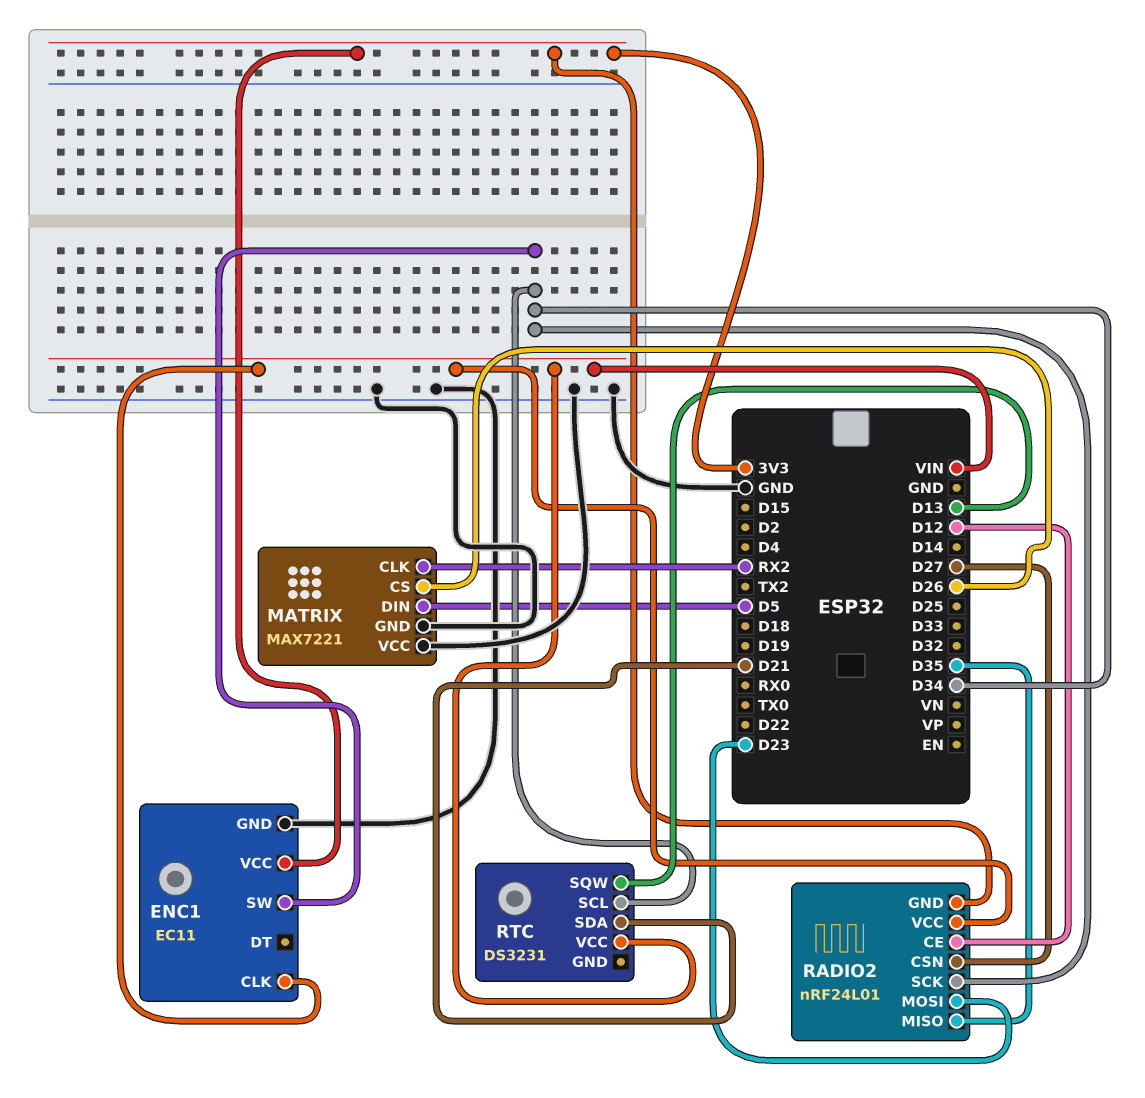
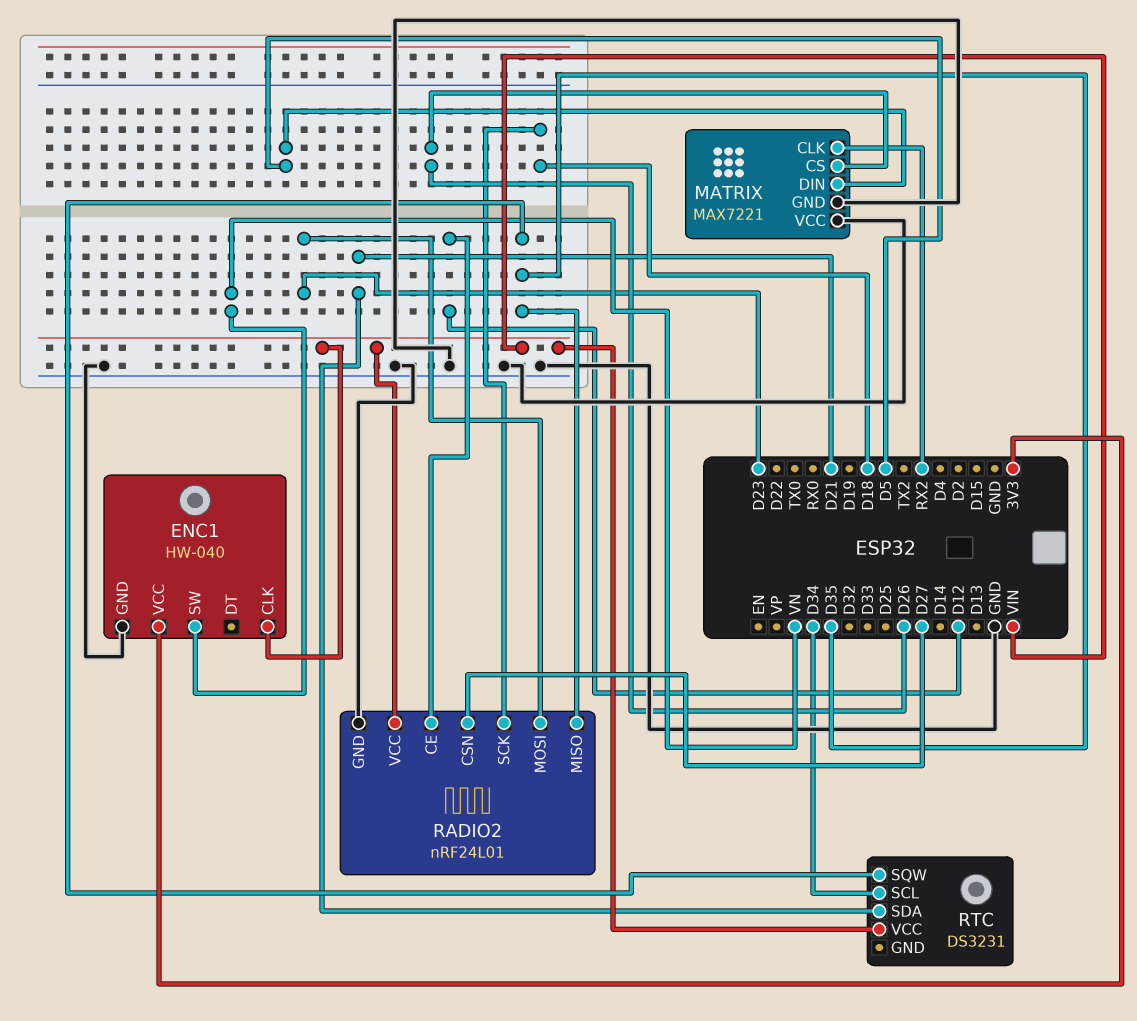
ENC1: EC11 -> HW-040
ENC1 pin SW: D34 -> VN
RADIO2 pin GND: 3V3 -> GND
RADIO2 pin SCK: D34 -> D18
RTC pin SQW: D13 -> D35

